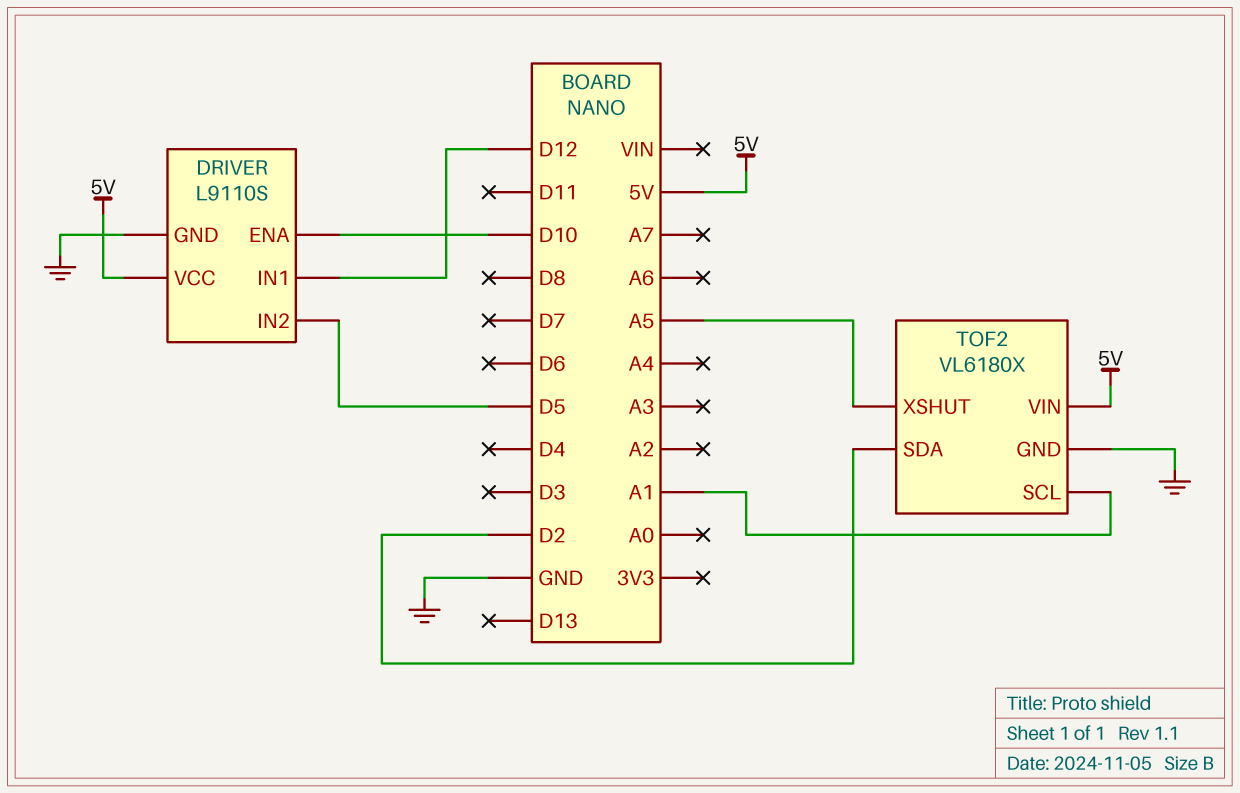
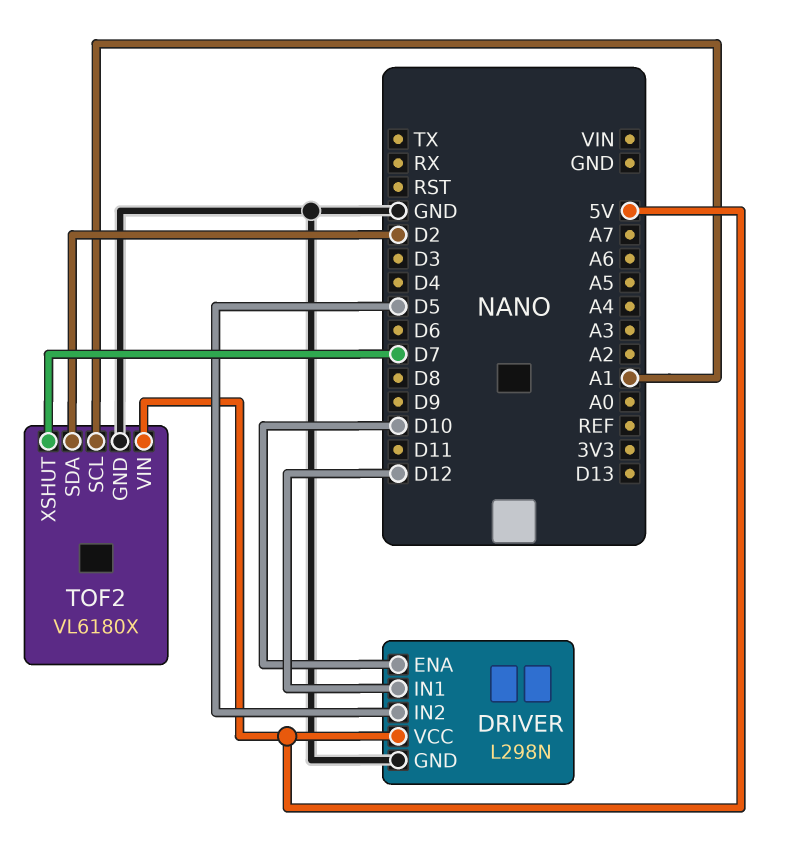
DRIVER: L9110S -> L298N
TOF2 pin XSHUT: A5 -> D7

